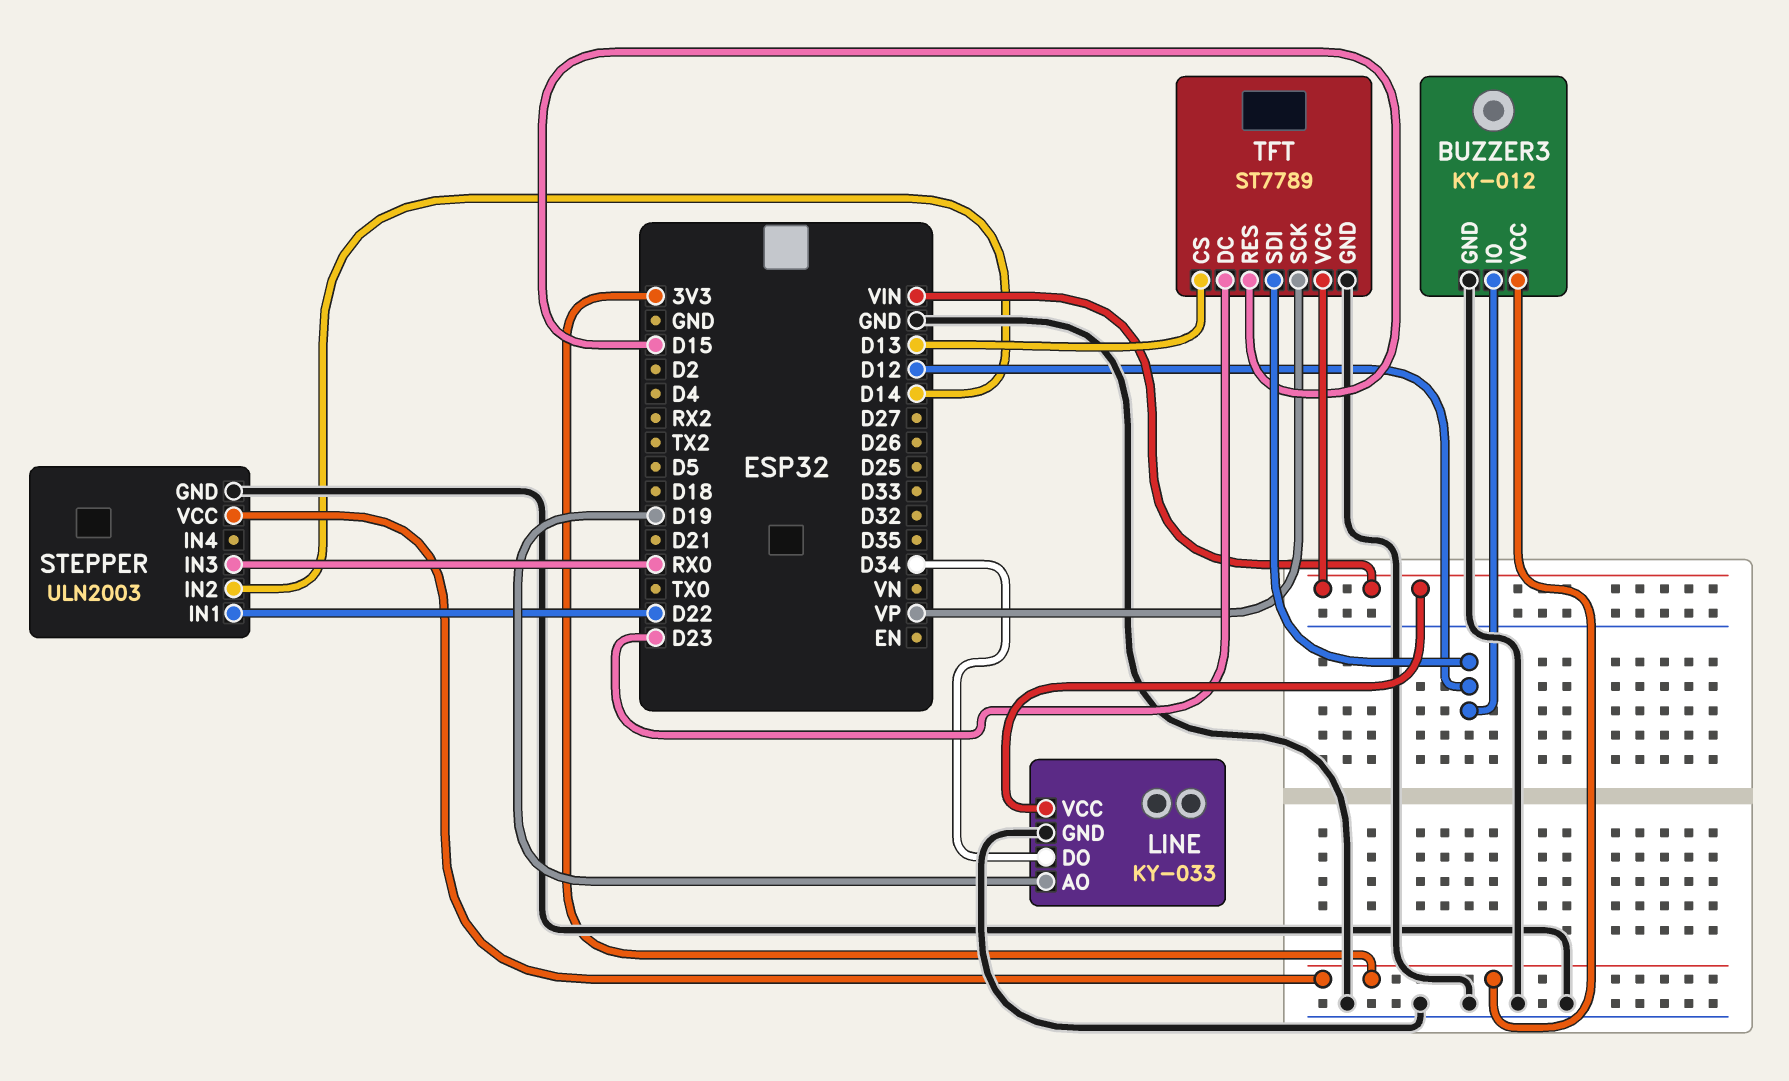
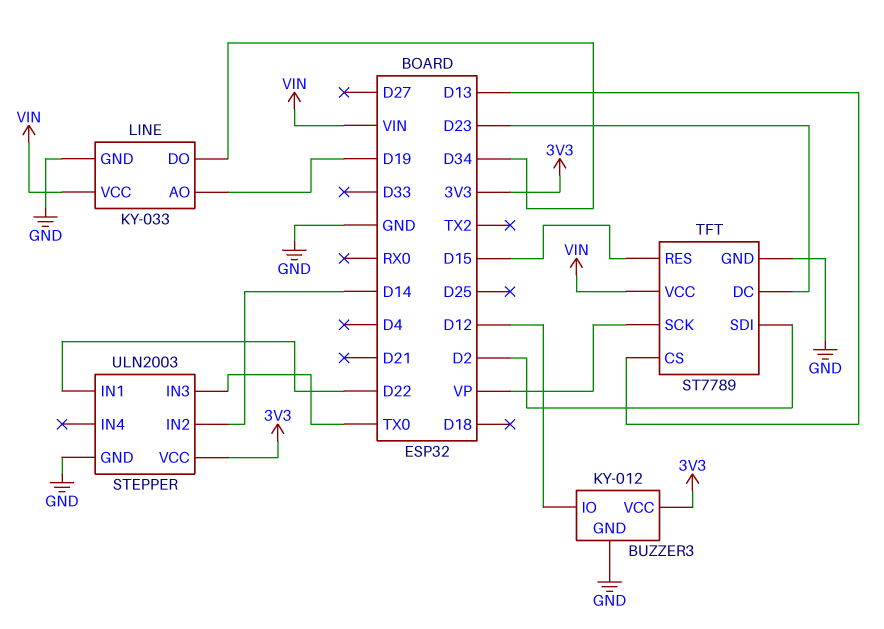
STEPPER pin IN3: RX0 -> TX0
TFT pin SDI: D12 -> D2

